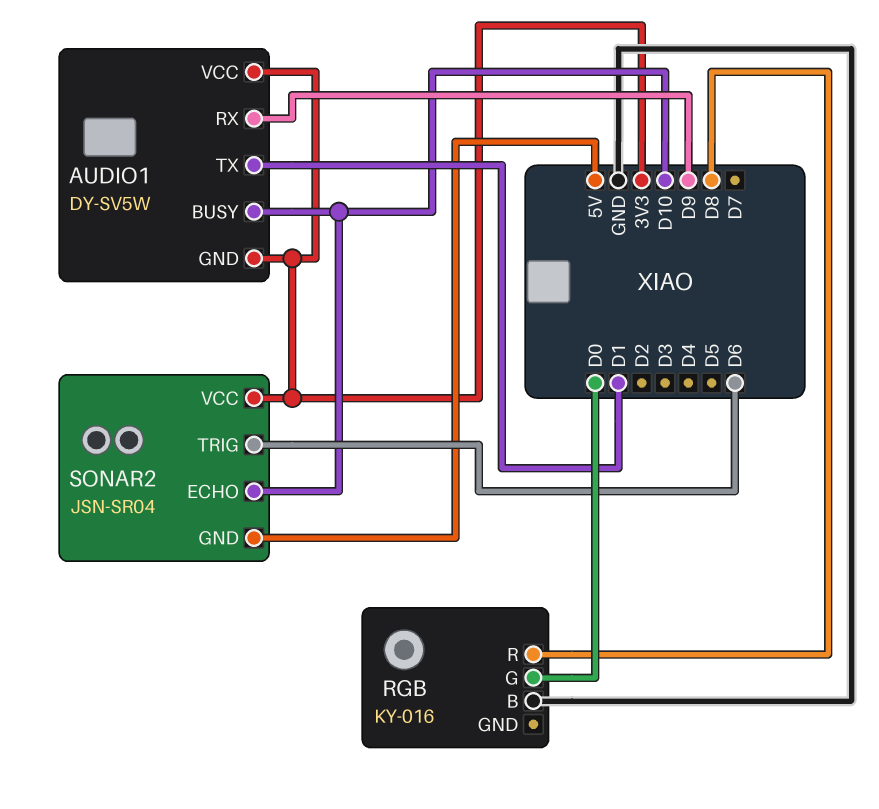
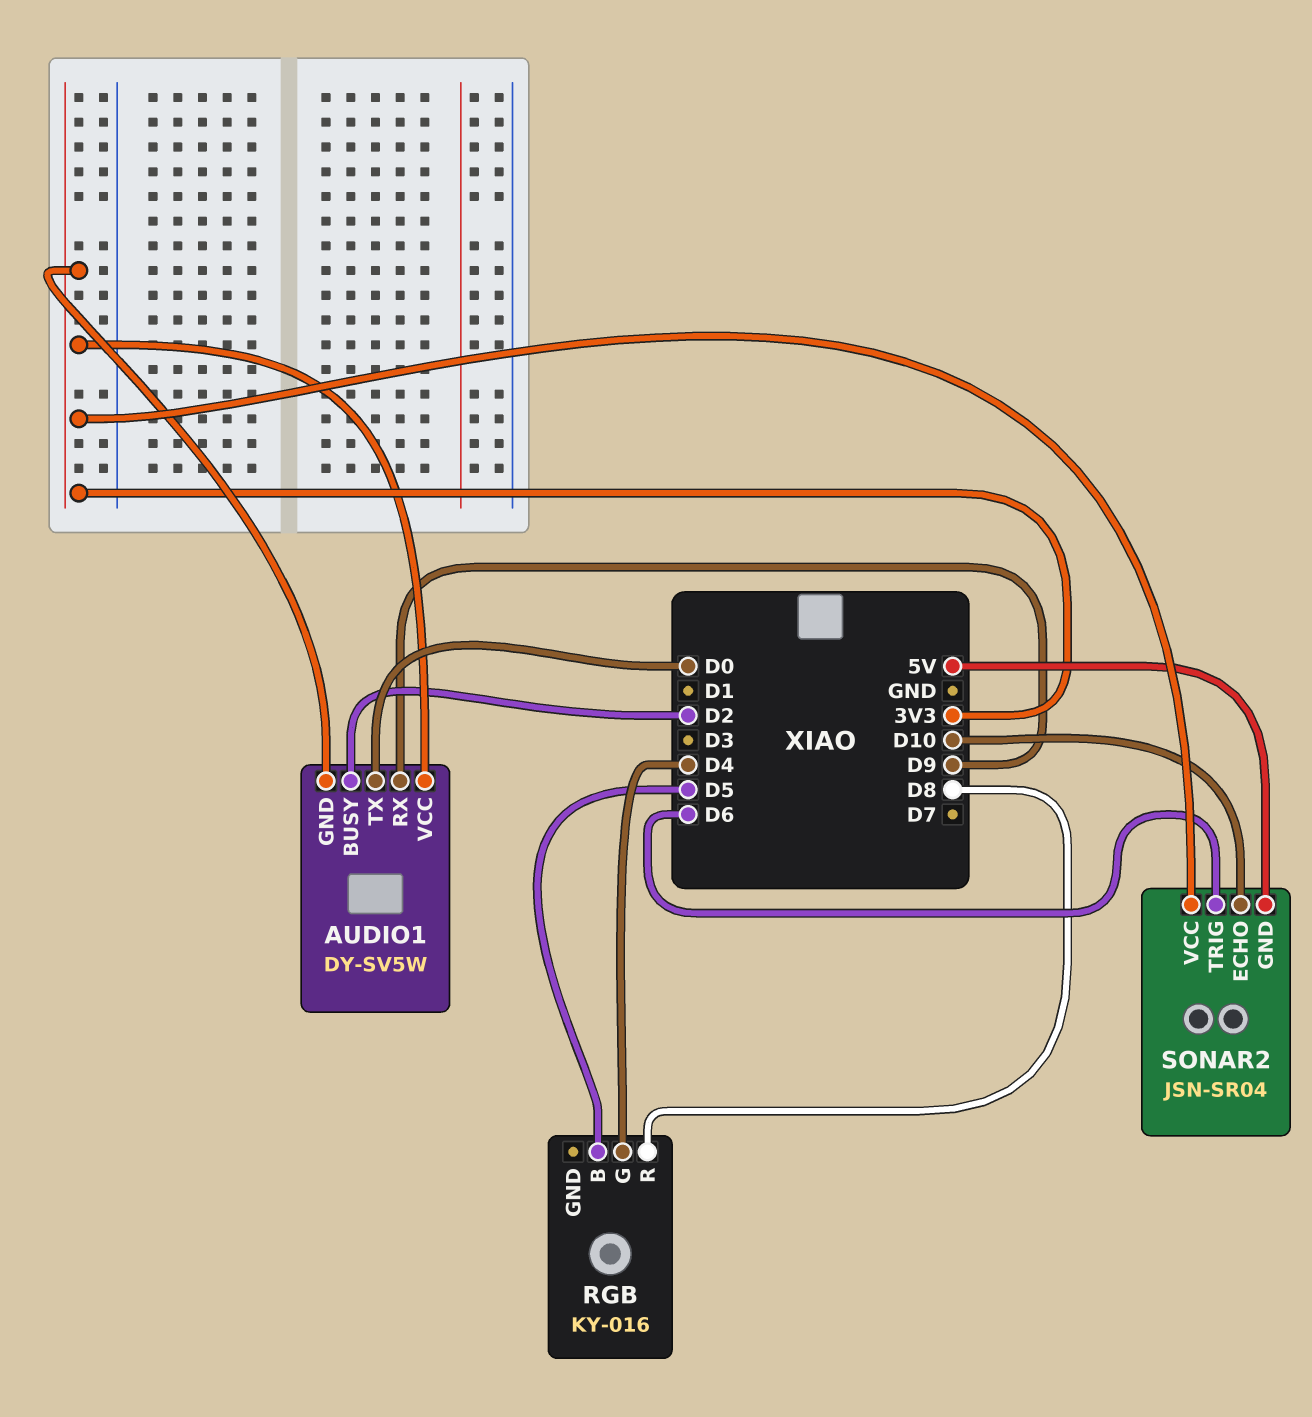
AUDIO1 pin BUSY: D10 -> D2
AUDIO1 pin TX: D1 -> D0
RGB pin B: GND -> D5
RGB pin G: D0 -> D4

